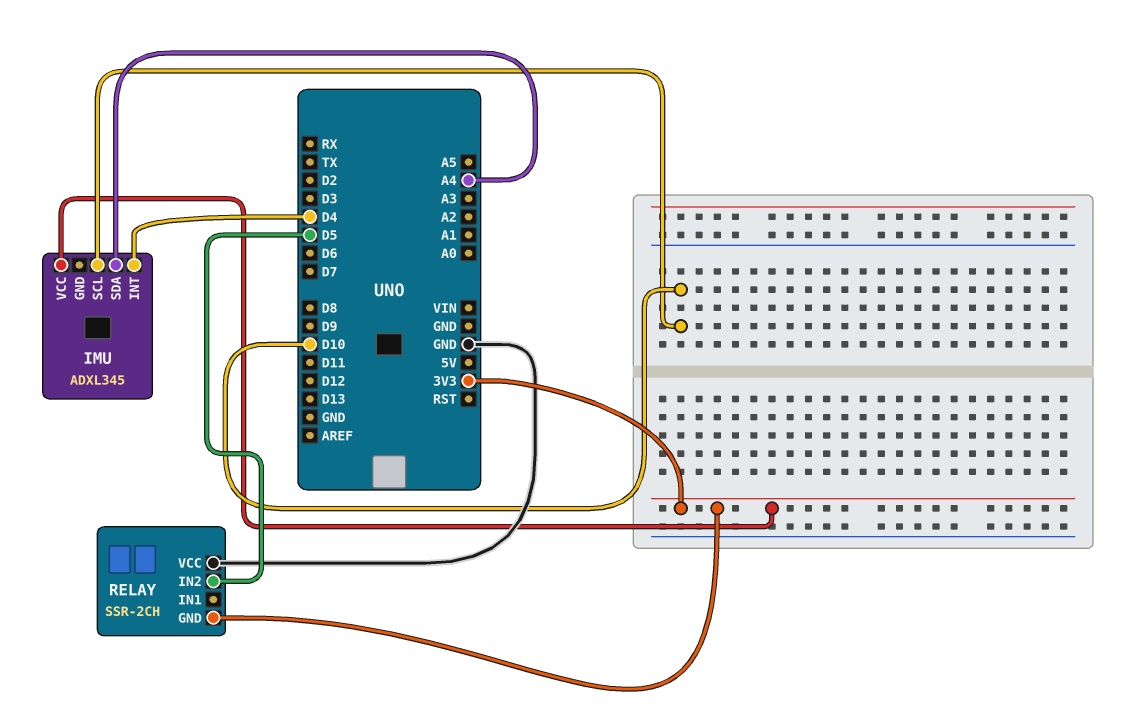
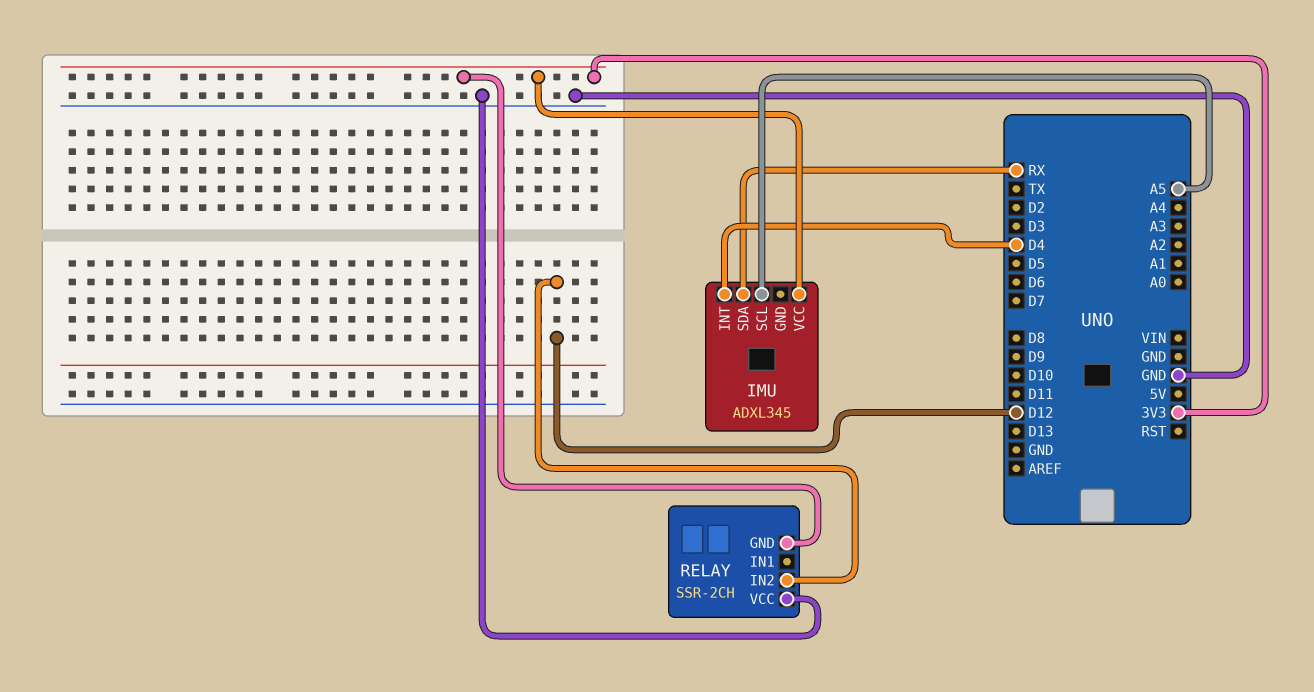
IMU pin SCL: D10 -> A5
IMU pin SDA: A4 -> RX
RELAY pin IN2: D5 -> D12

